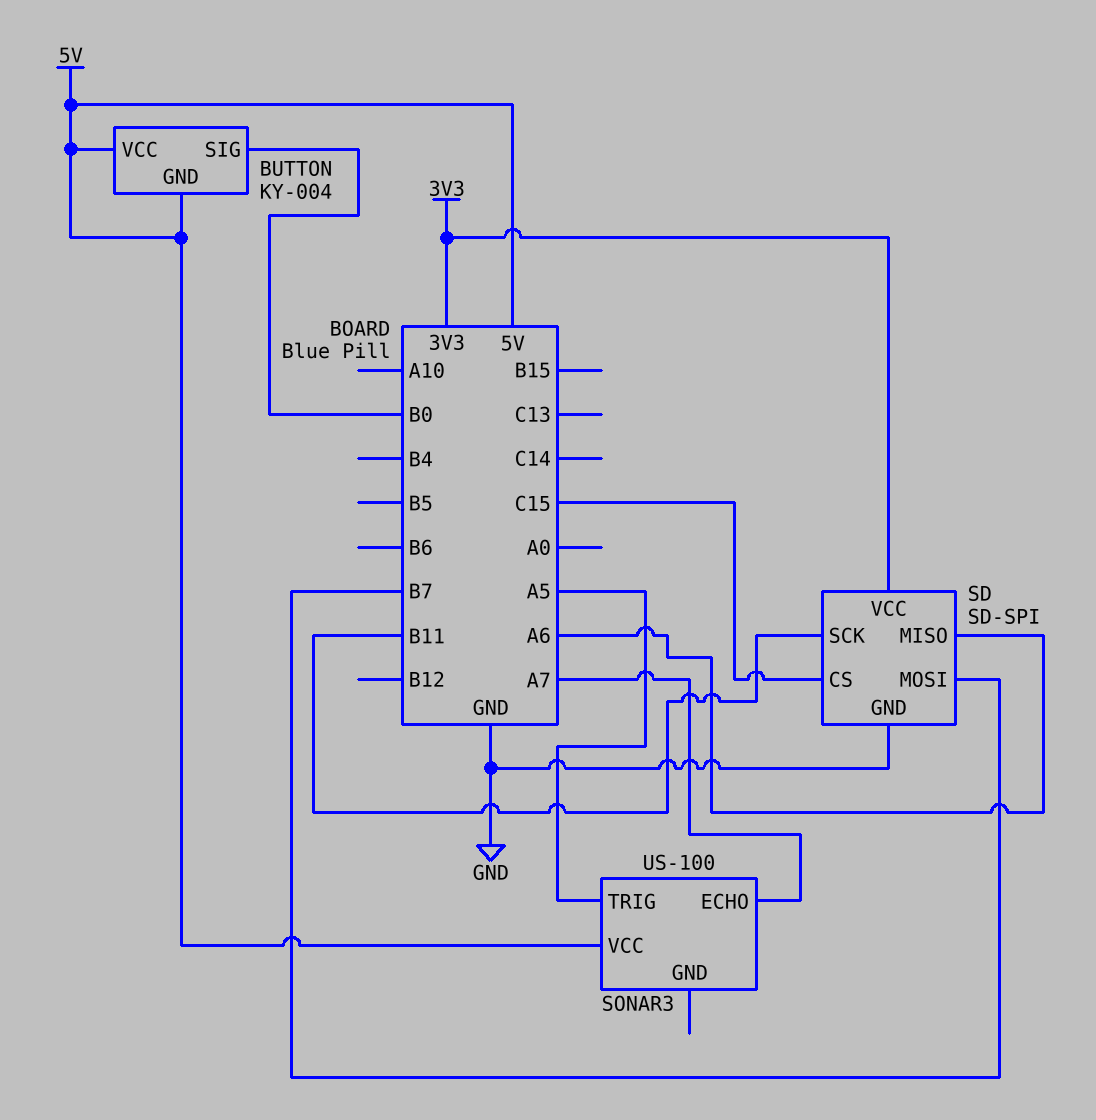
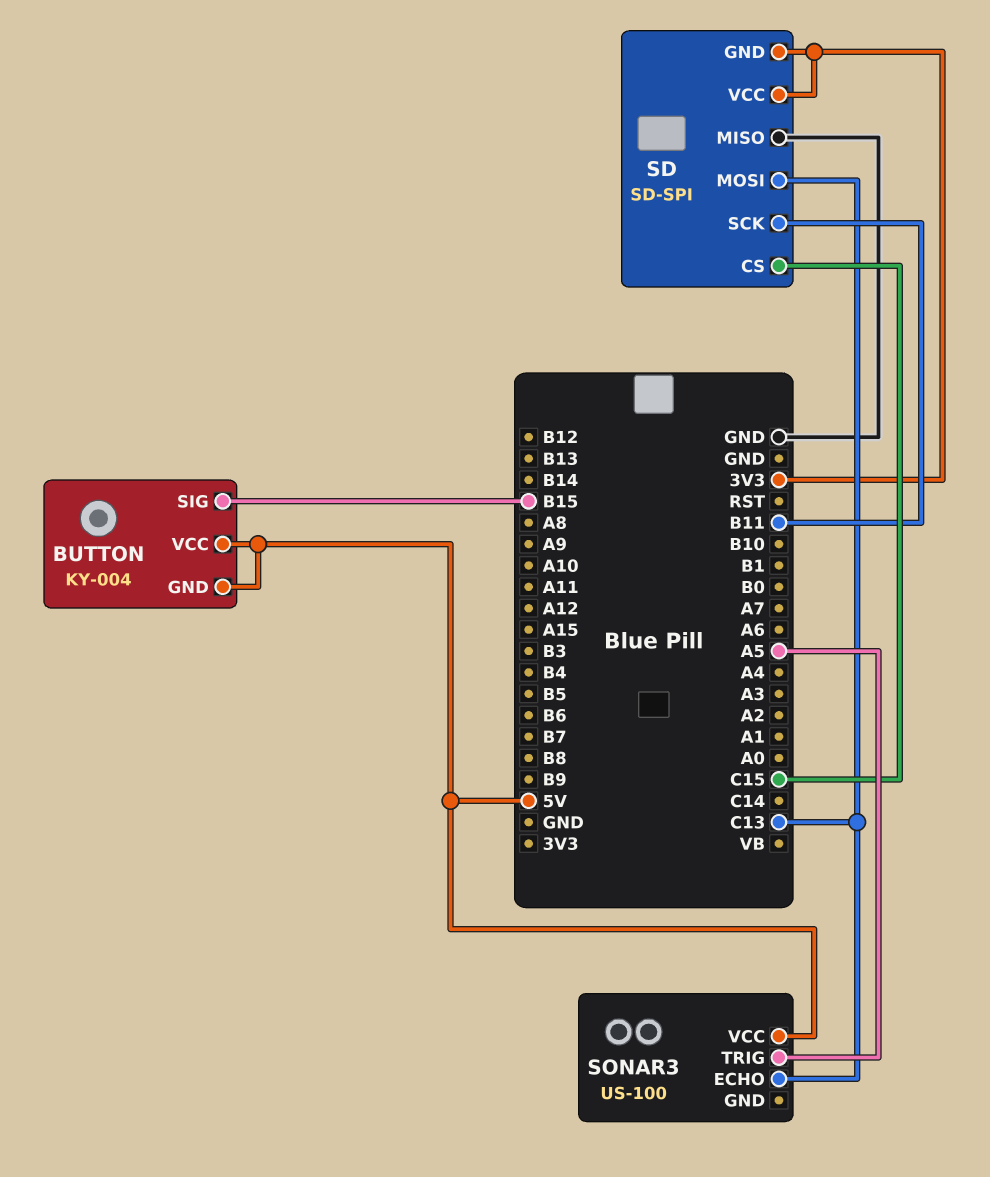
BUTTON pin SIG: B0 -> B15
SD pin GND: GND -> 3V3
SD pin MISO: A6 -> GND
SD pin MOSI: B7 -> C13
SONAR3 pin ECHO: A7 -> C13

